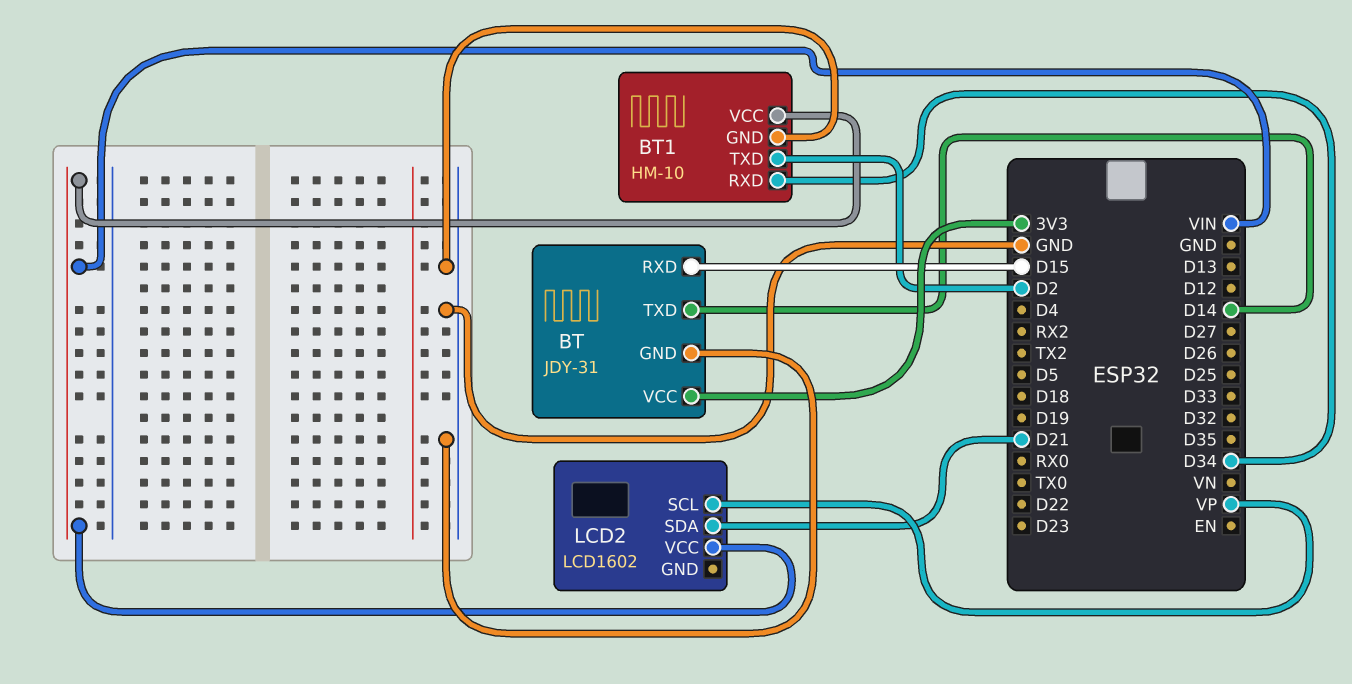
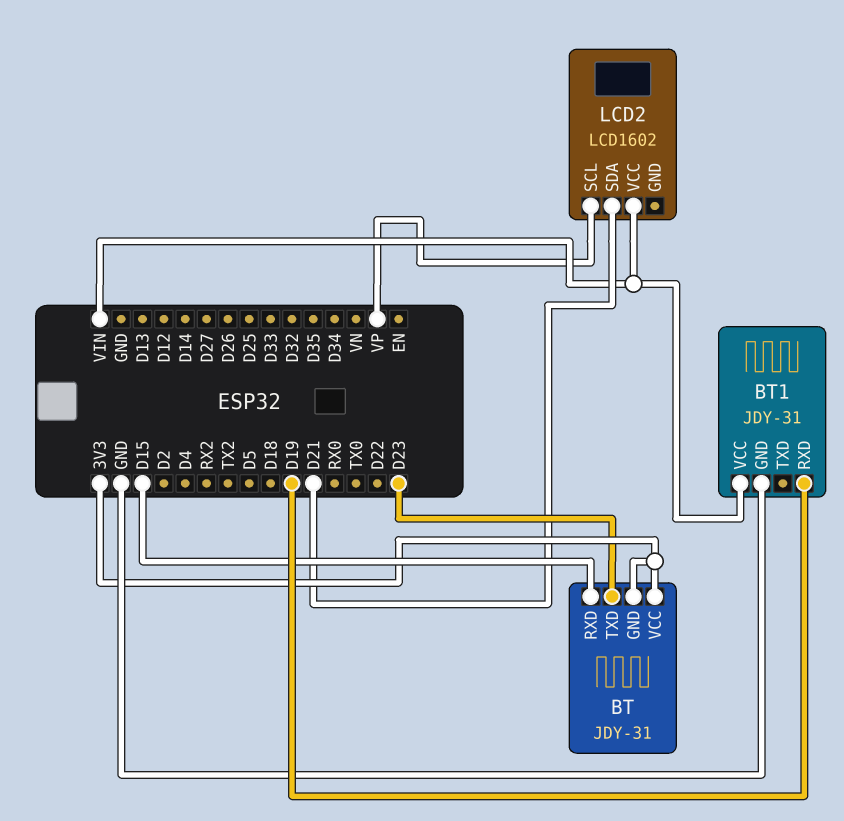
BT pin GND: GND -> 3V3
BT pin TXD: D14 -> D23
BT1: HM-10 -> JDY-31
BT1 pin RXD: D34 -> D19
BT1 pin TXD: D2 -> none

